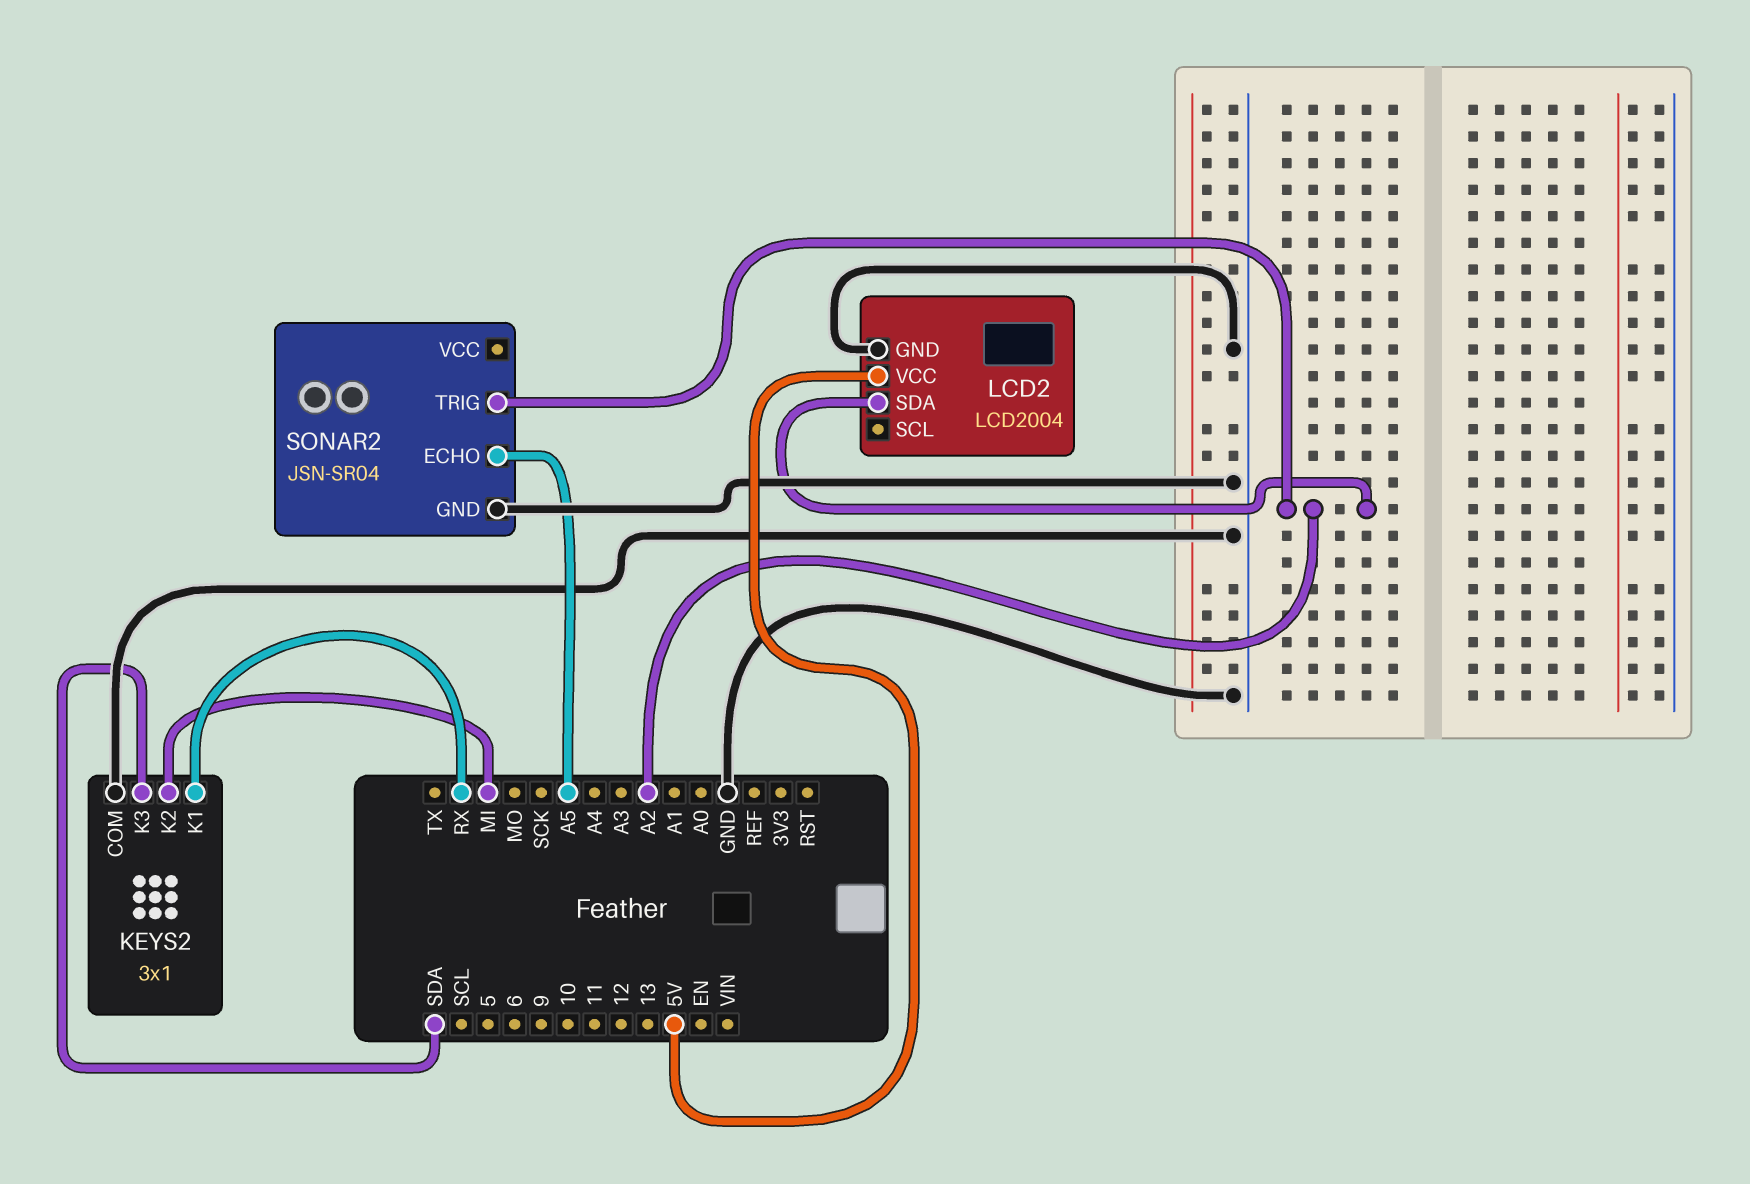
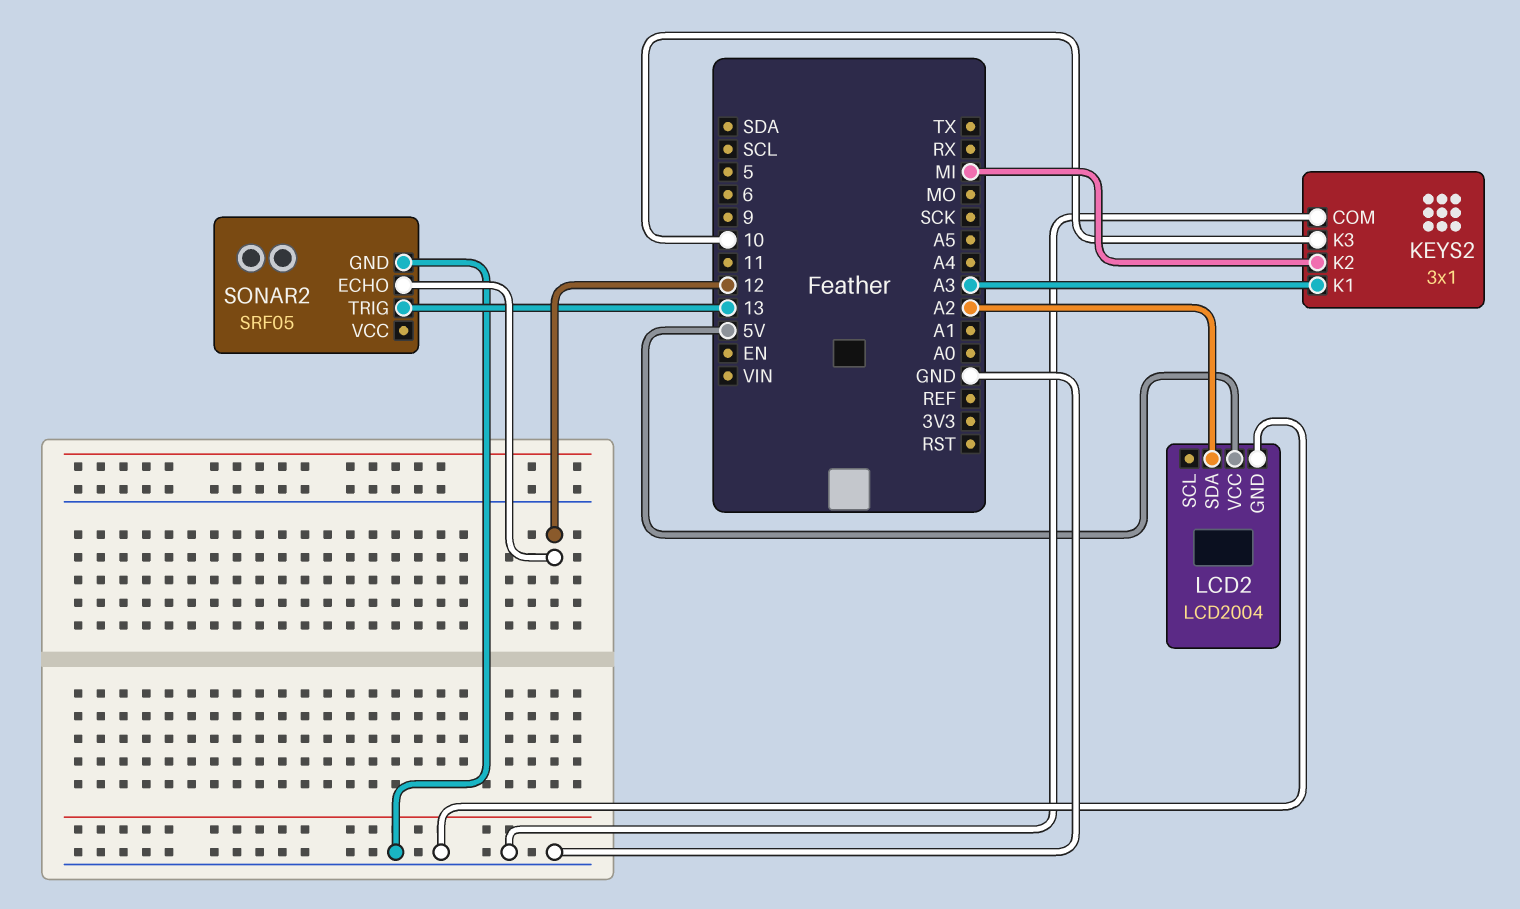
KEYS2 pin K1: RX -> A3
KEYS2 pin K3: SDA -> 10
SONAR2: JSN-SR04 -> SRF05
SONAR2 pin ECHO: A5 -> 12
SONAR2 pin TRIG: A2 -> 13

